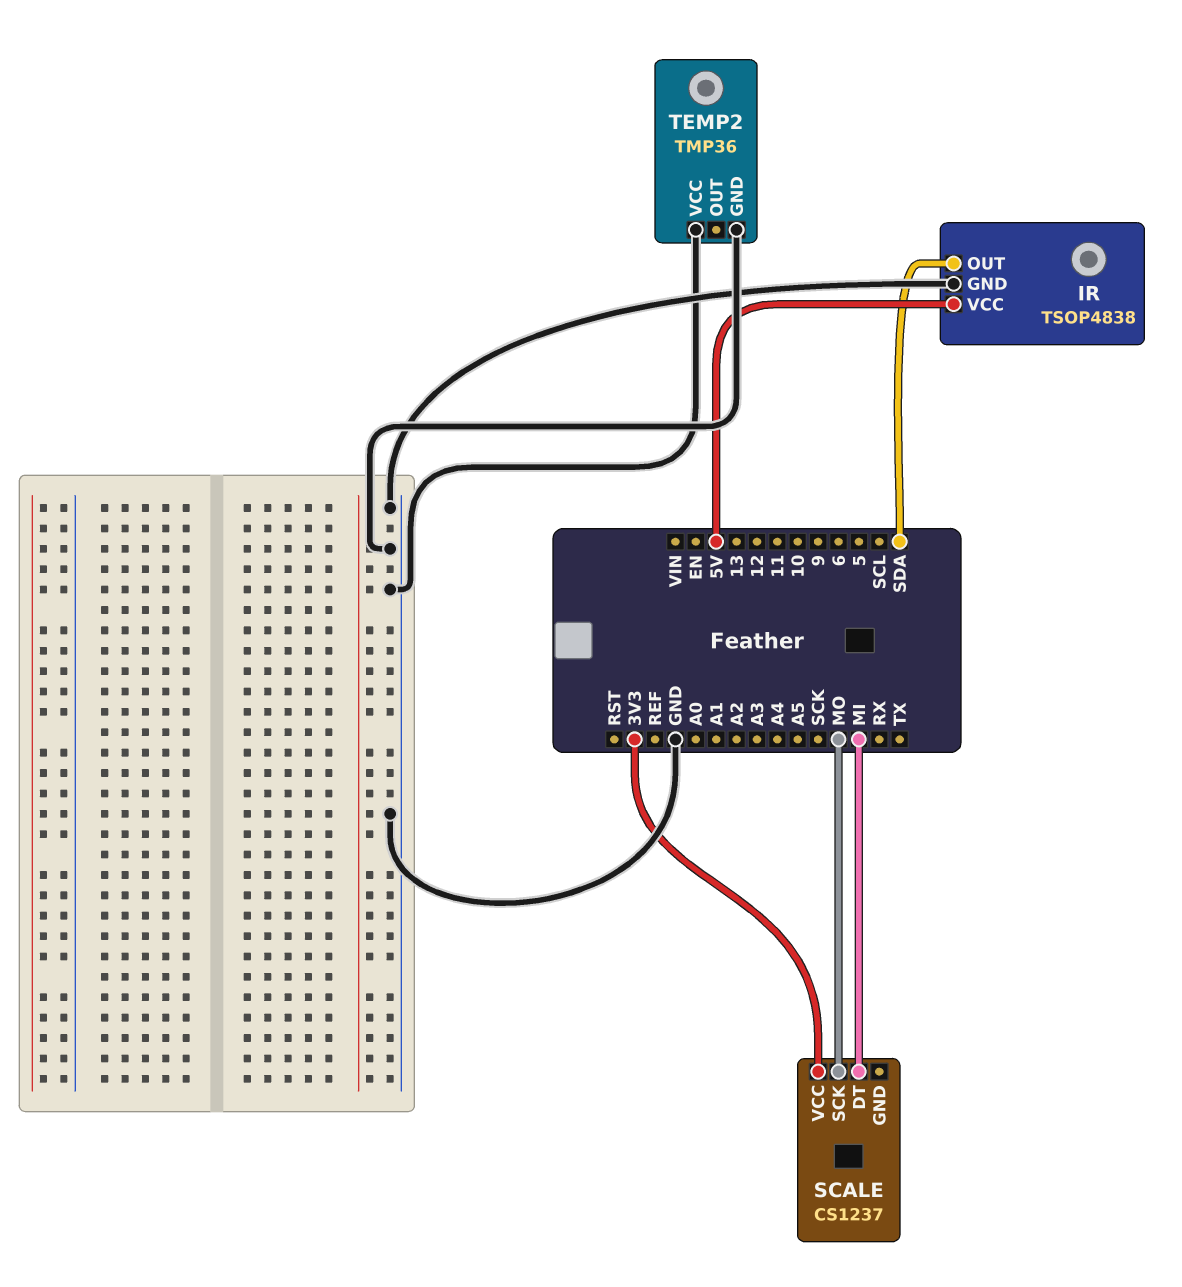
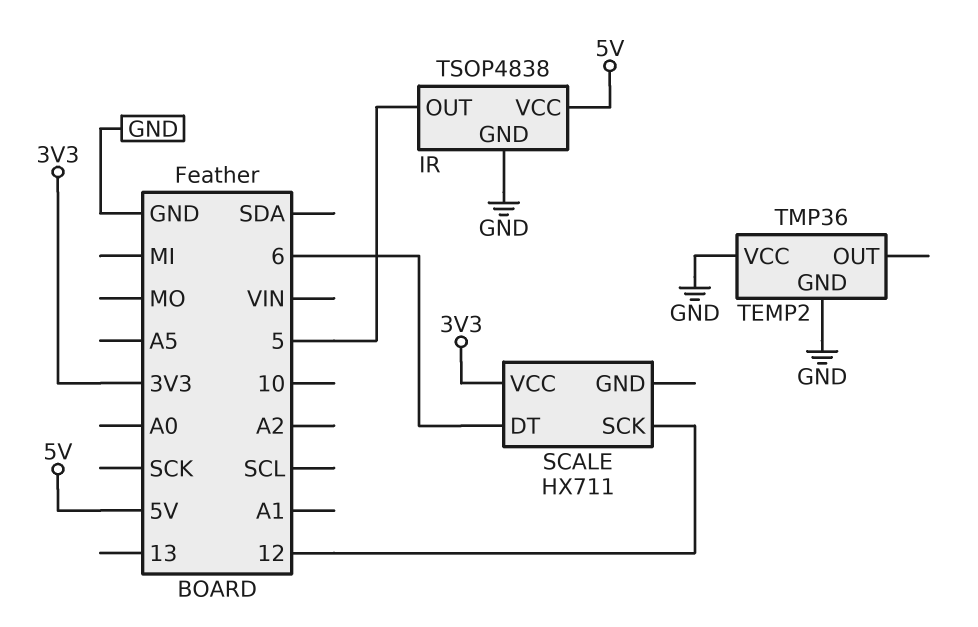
IR pin OUT: SDA -> 5
SCALE: CS1237 -> HX711
SCALE pin DT: MI -> 6
SCALE pin SCK: MO -> 12

